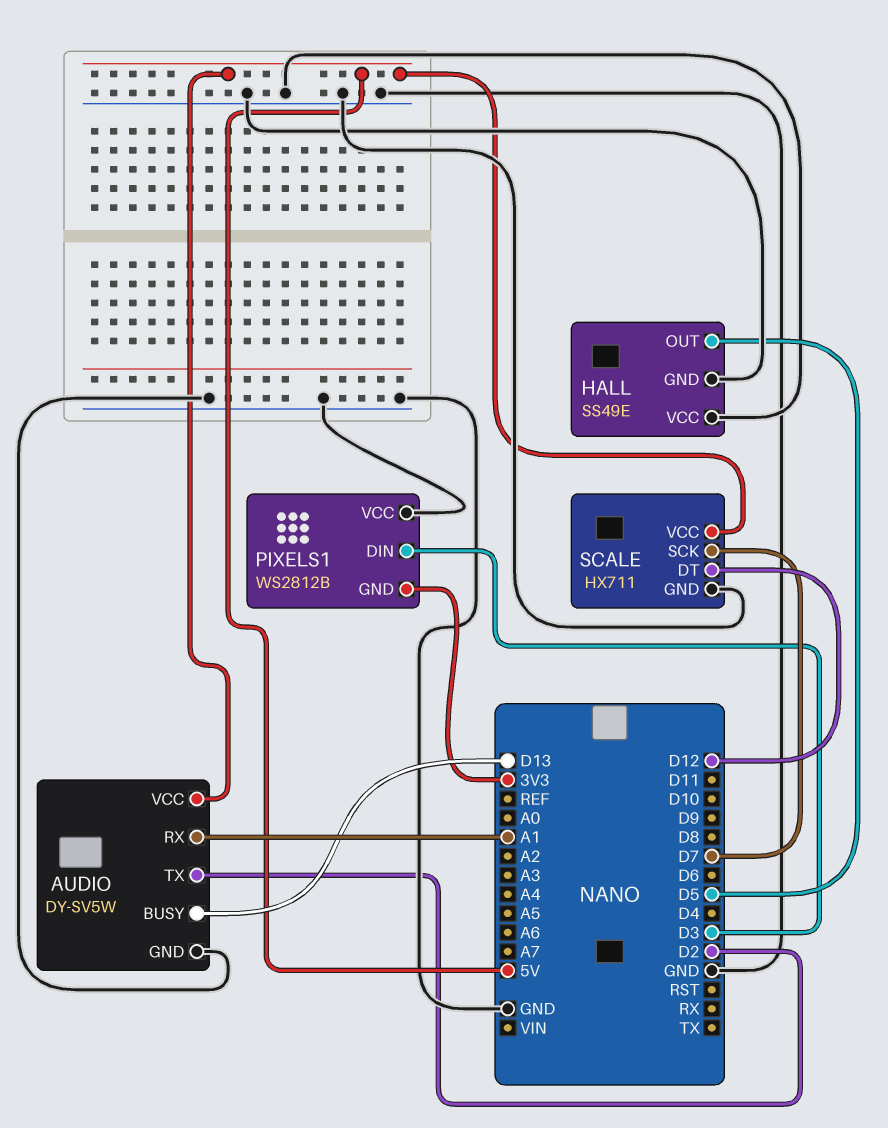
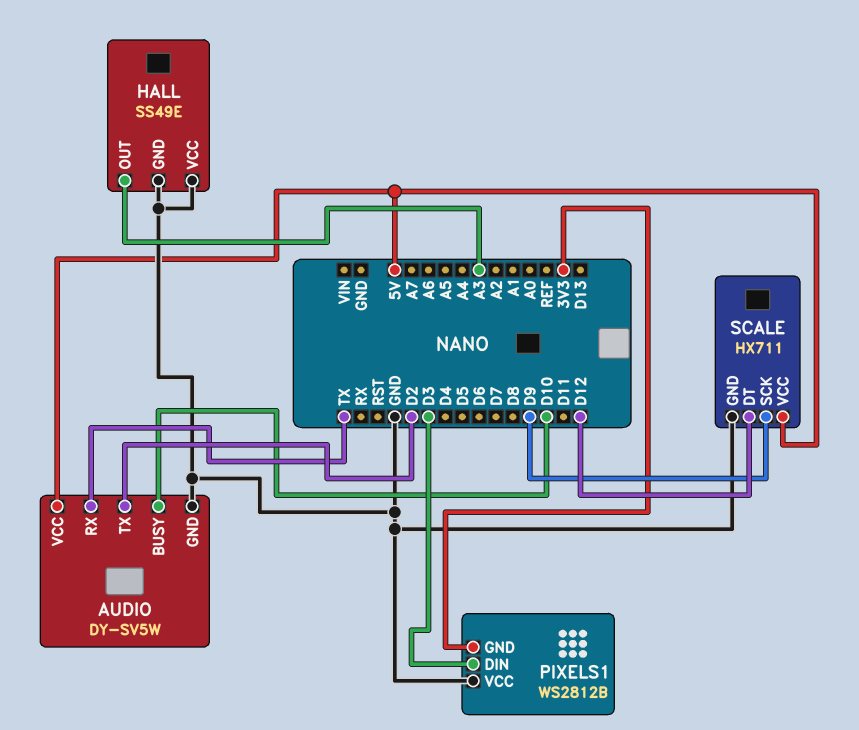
AUDIO pin BUSY: D13 -> D10
AUDIO pin RX: A1 -> TX
HALL pin OUT: D5 -> A3
SCALE pin SCK: D7 -> D9

